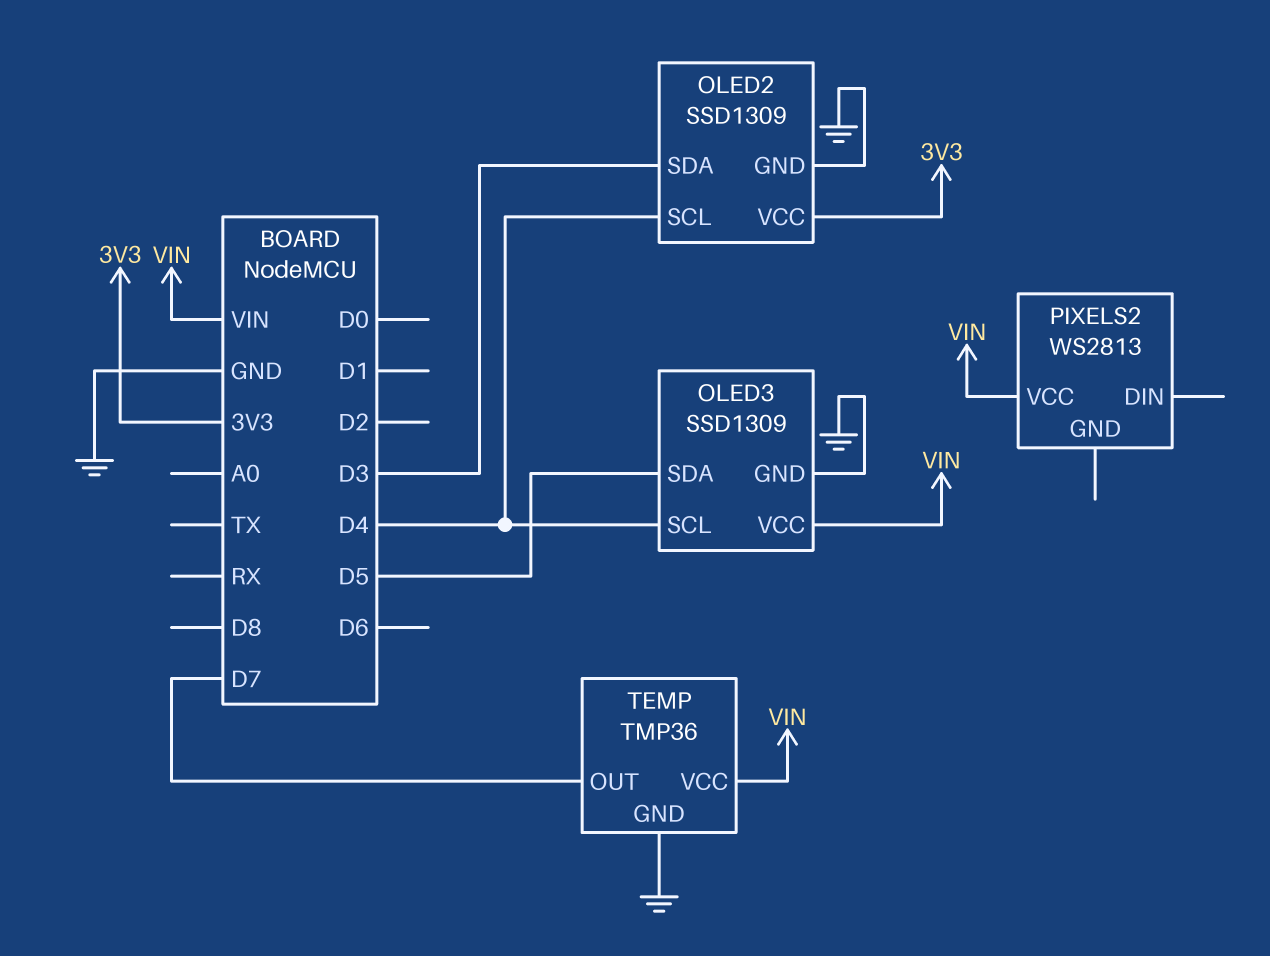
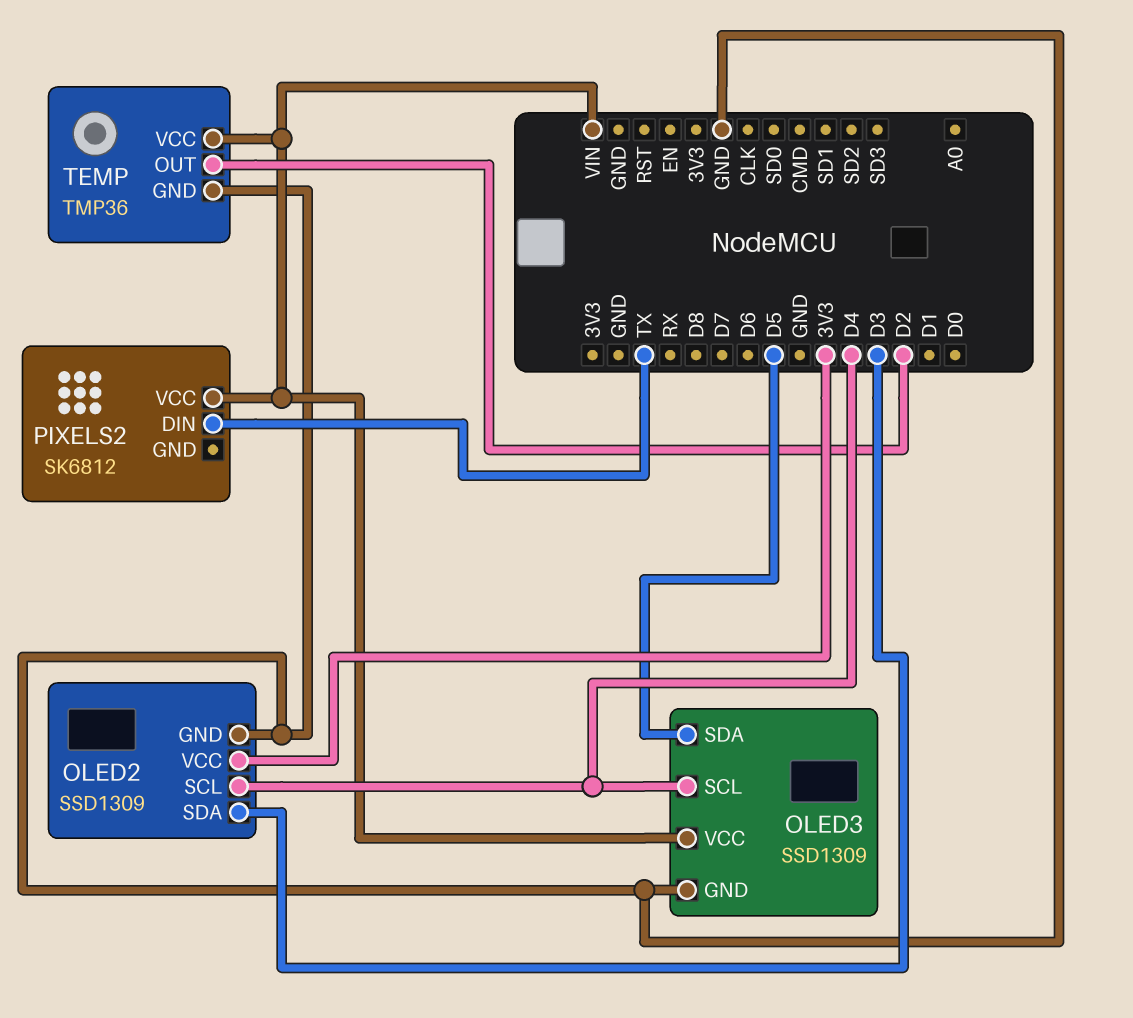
PIXELS2: WS2813 -> SK6812
PIXELS2 pin DIN: none -> TX
TEMP pin OUT: D7 -> D2

